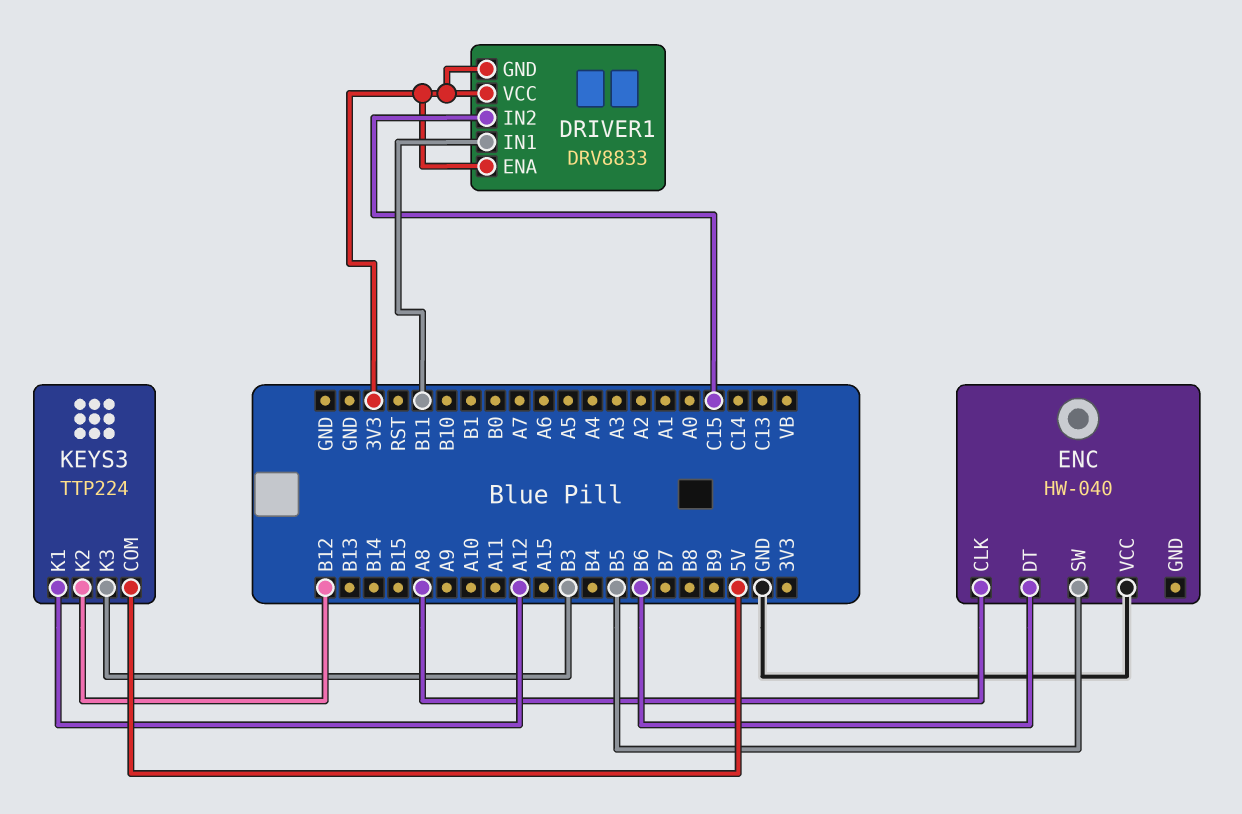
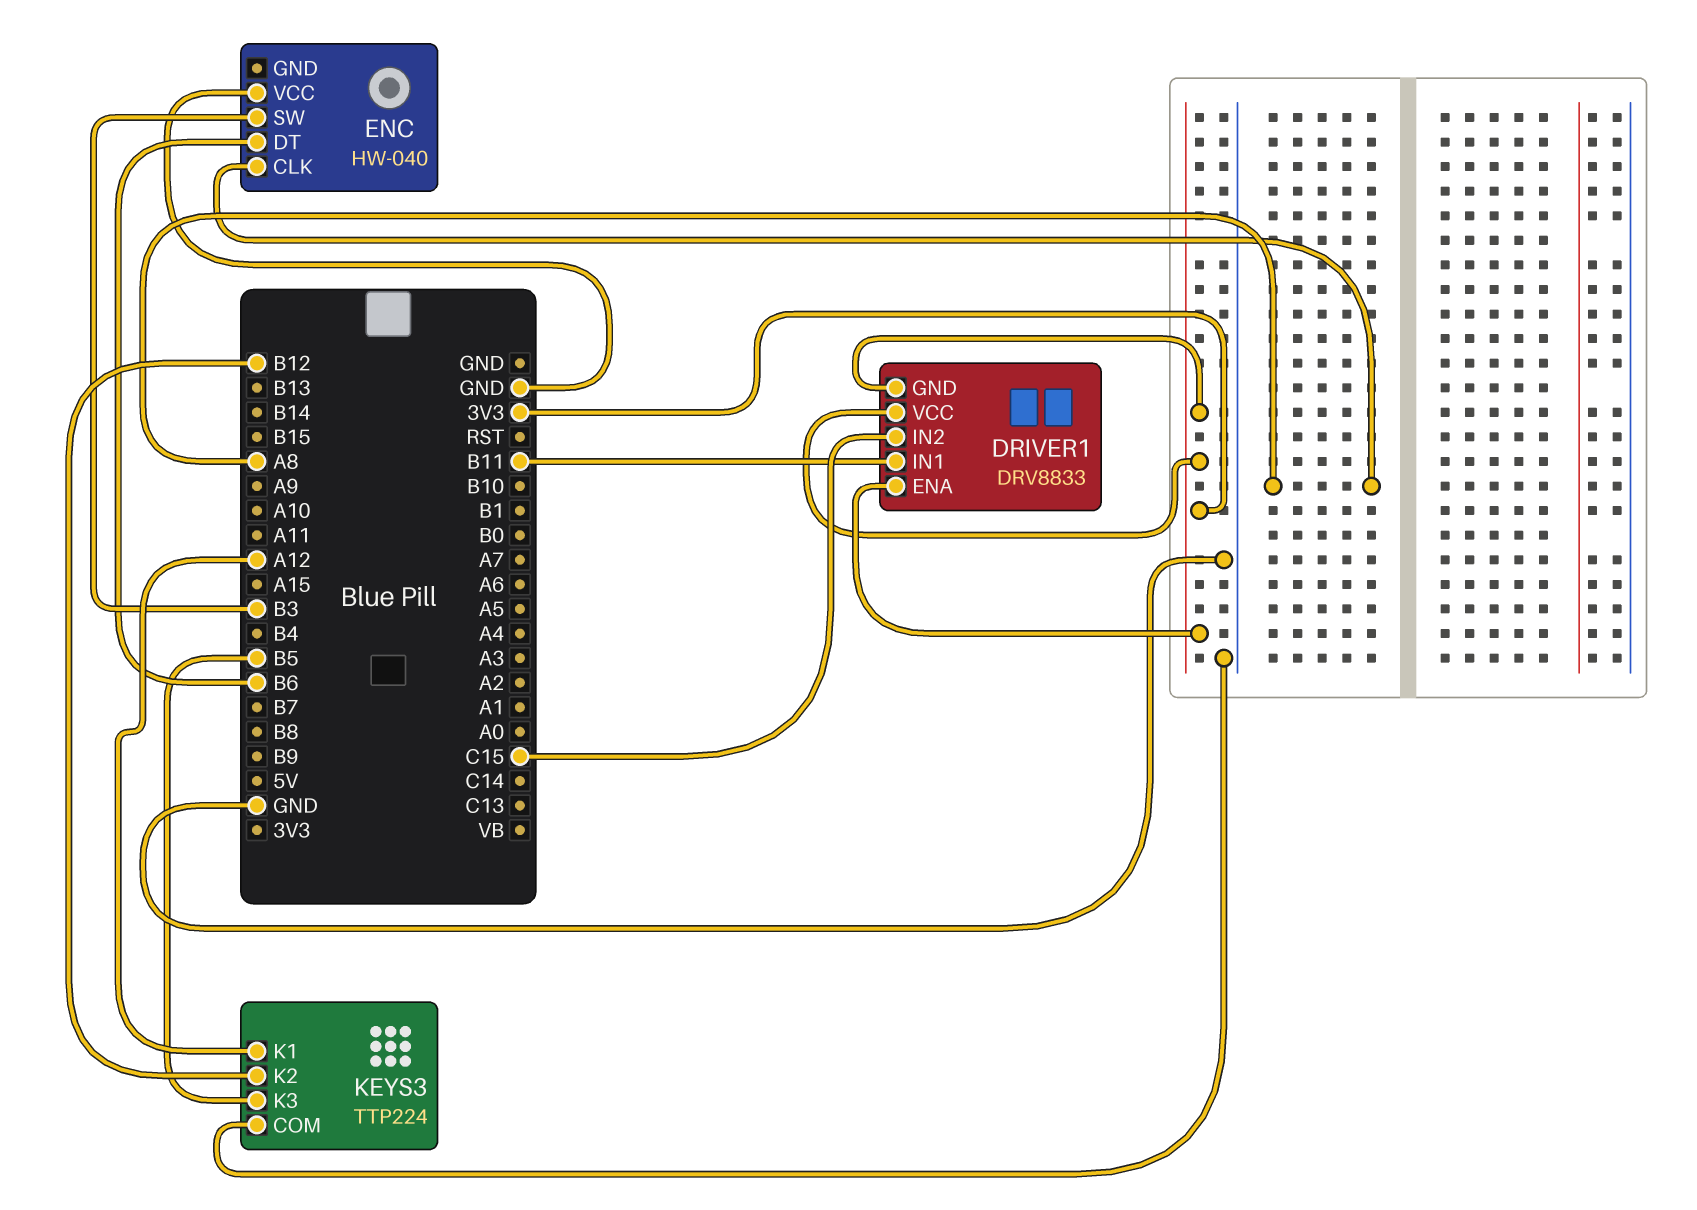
ENC pin SW: B5 -> B3
KEYS3 pin COM: 5V -> GND
KEYS3 pin K3: B3 -> B5

